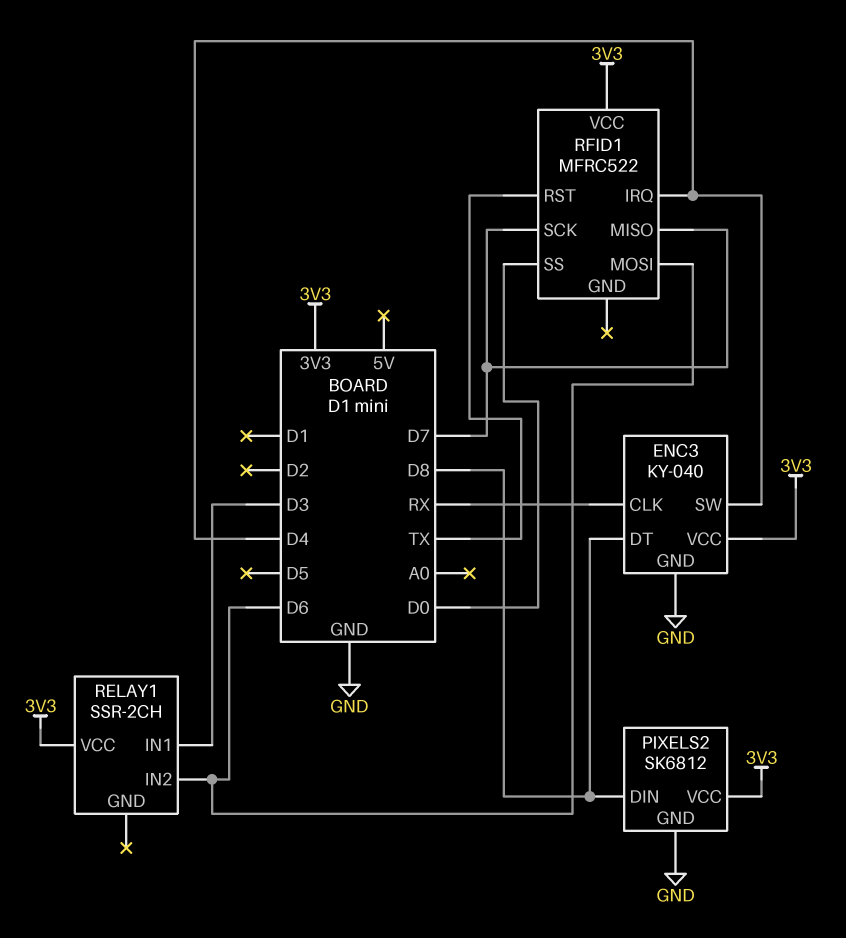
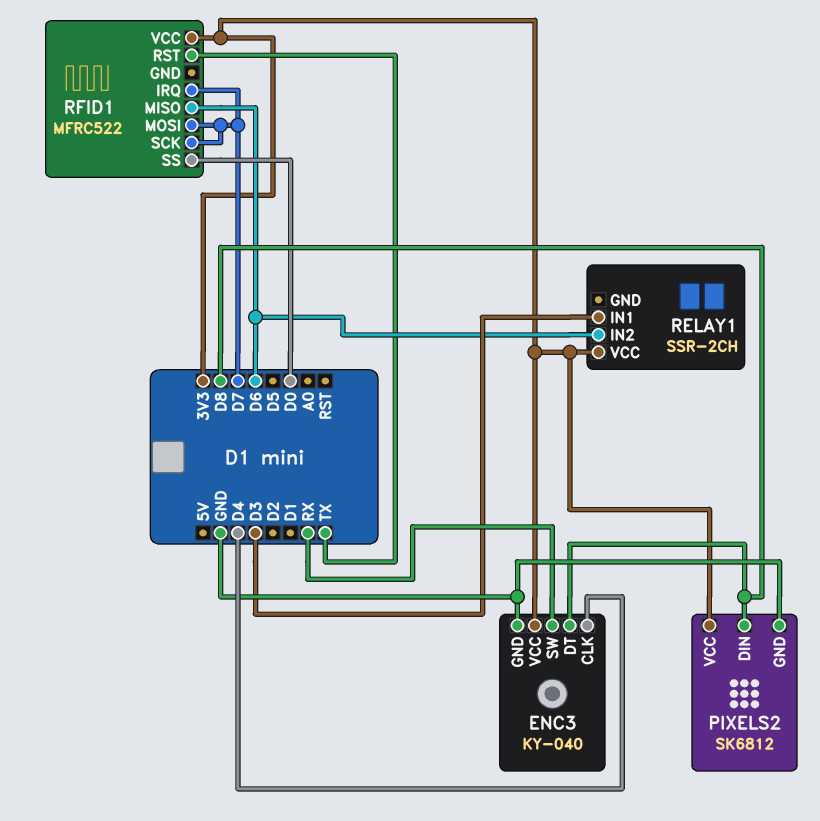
ENC3 pin CLK: RX -> D4
ENC3 pin SW: D4 -> RX
RFID1 pin IRQ: D4 -> D7
RFID1 pin MISO: D7 -> D6
RFID1 pin MOSI: D6 -> D7

